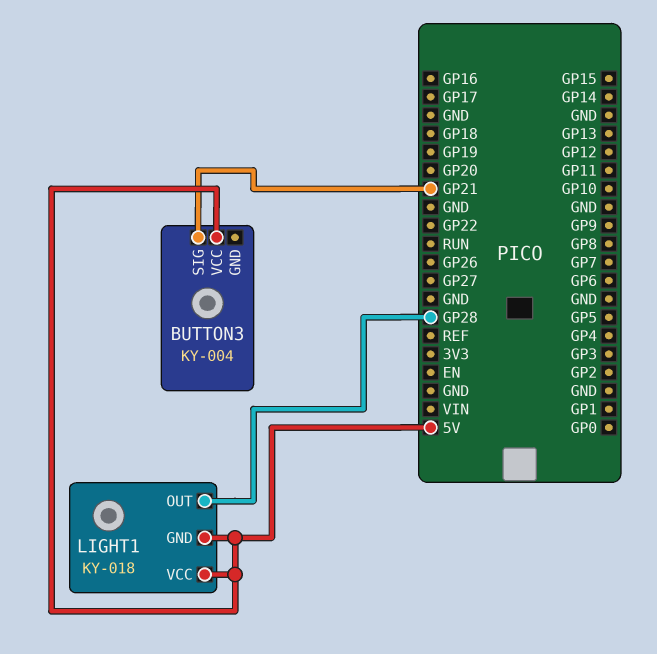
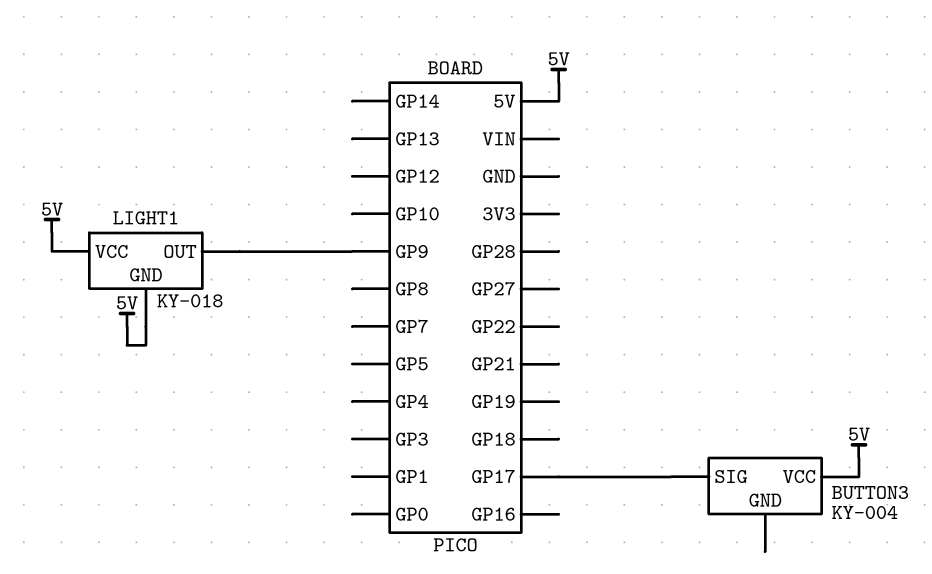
BUTTON3 pin SIG: GP21 -> GP17
LIGHT1 pin OUT: GP28 -> GP9

